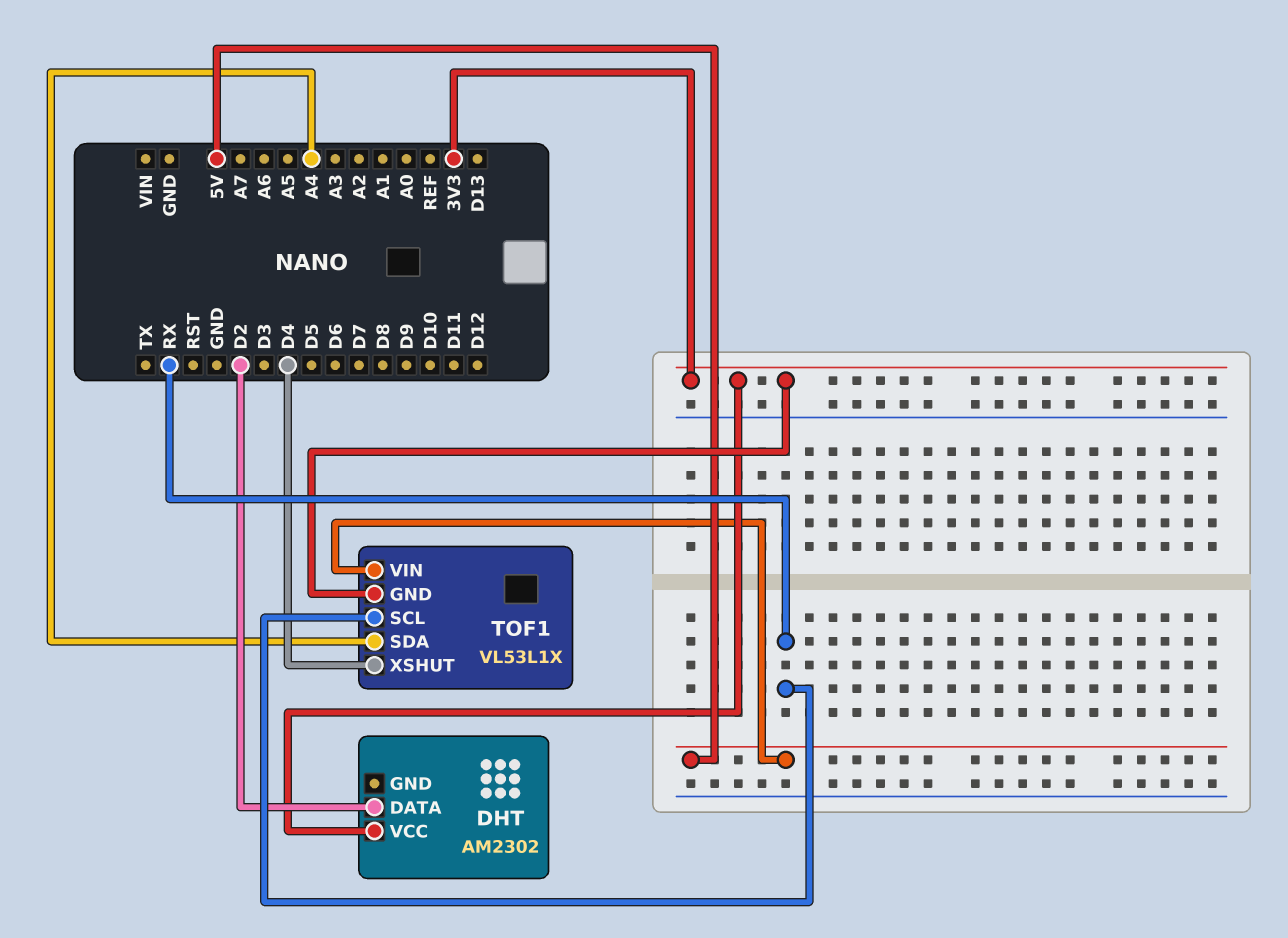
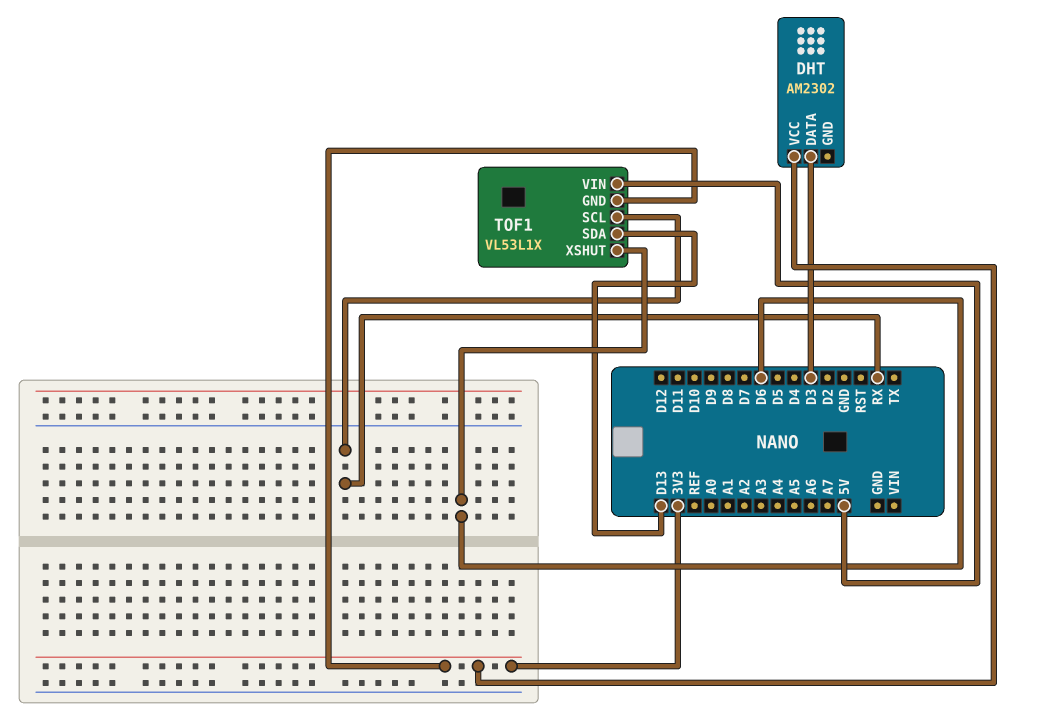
DHT pin DATA: D2 -> D3
TOF1 pin SDA: A4 -> D13
TOF1 pin XSHUT: D4 -> D6

